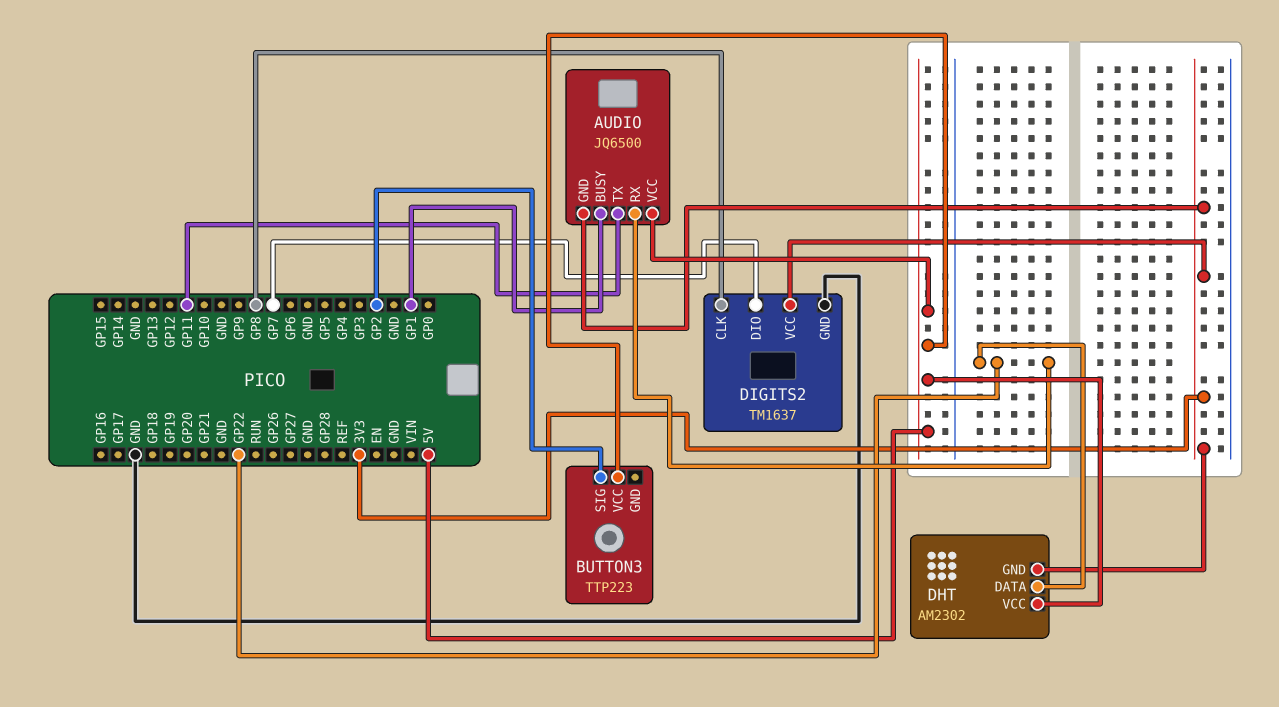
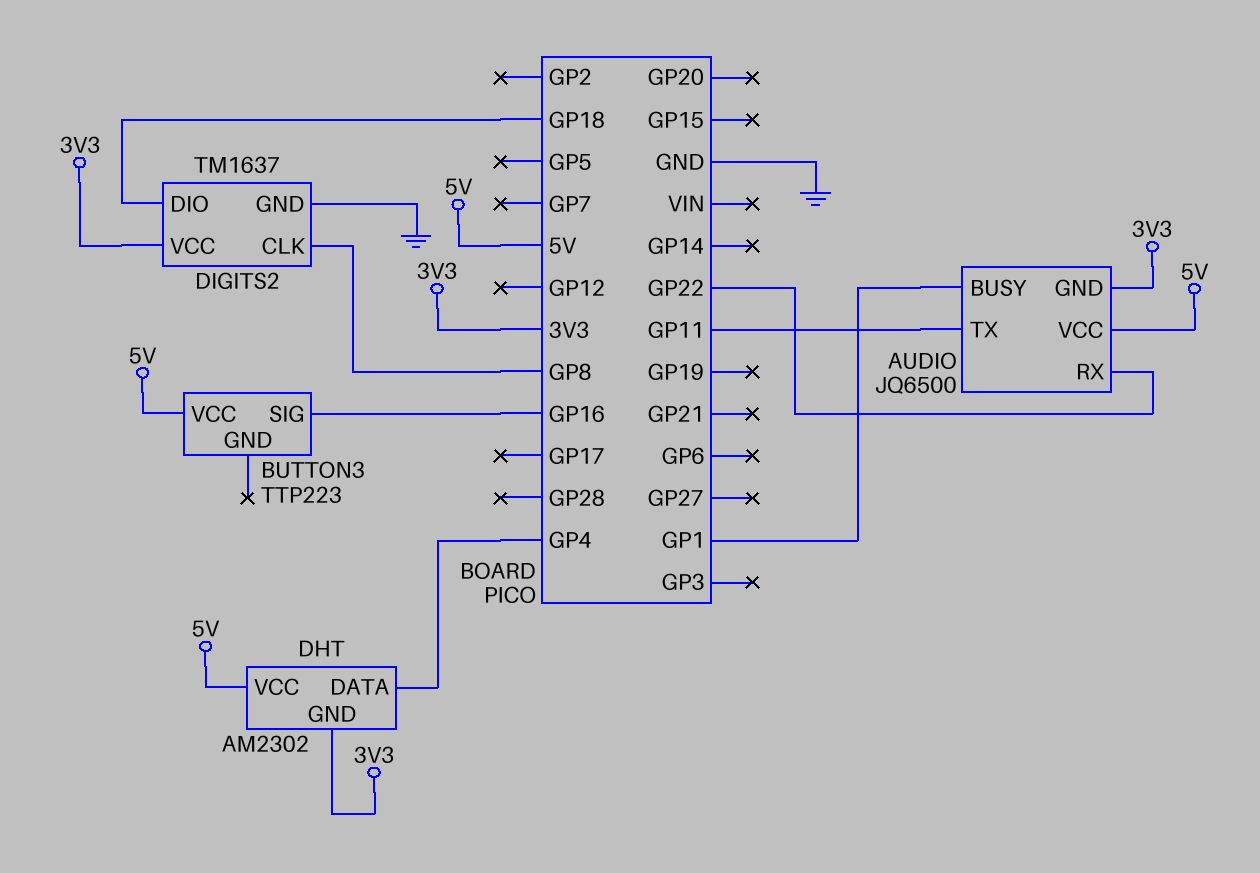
BUTTON3 pin SIG: GP2 -> GP16
DHT pin DATA: GP22 -> GP4
DIGITS2 pin DIO: GP7 -> GP18

